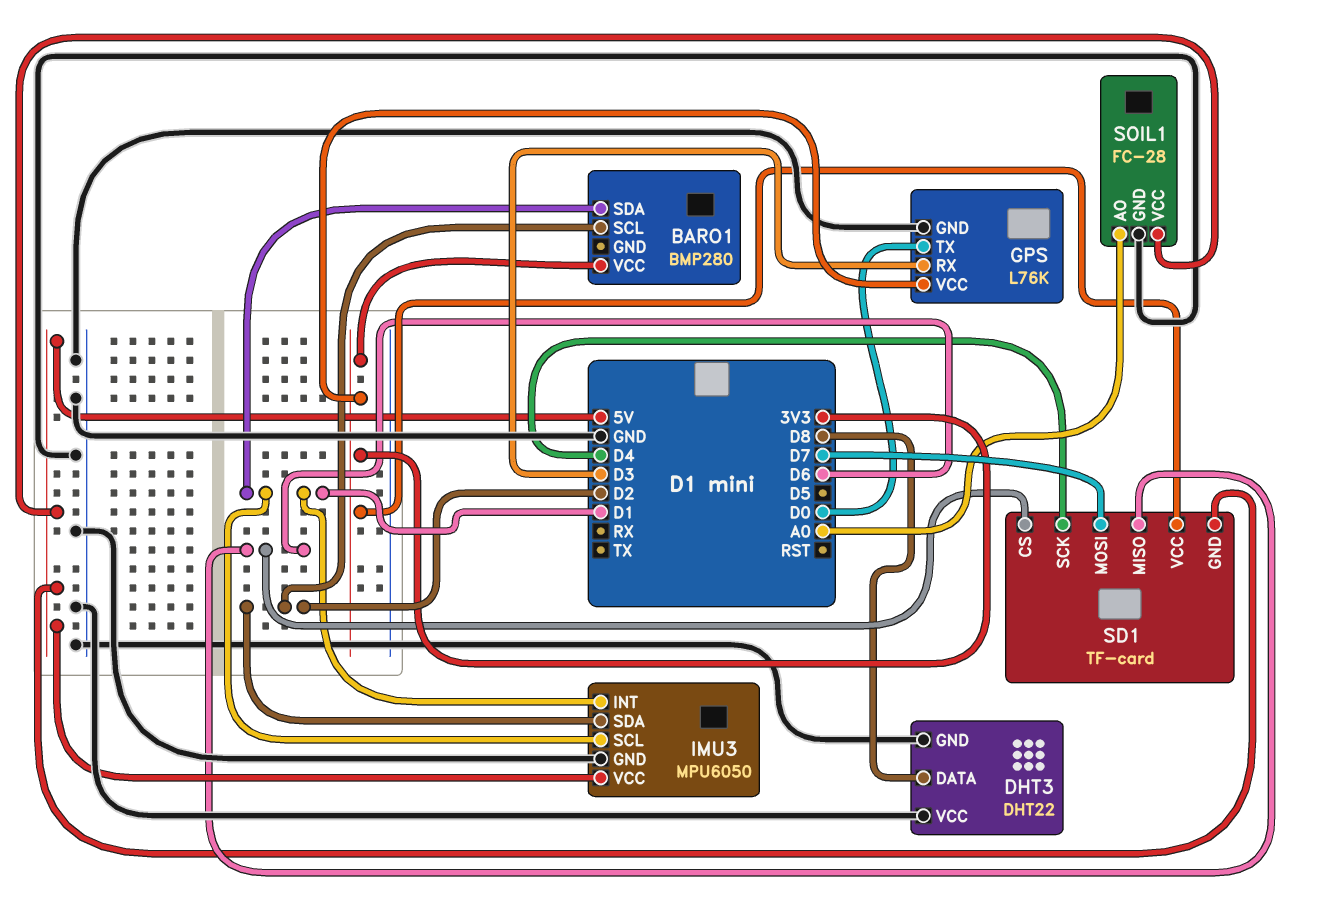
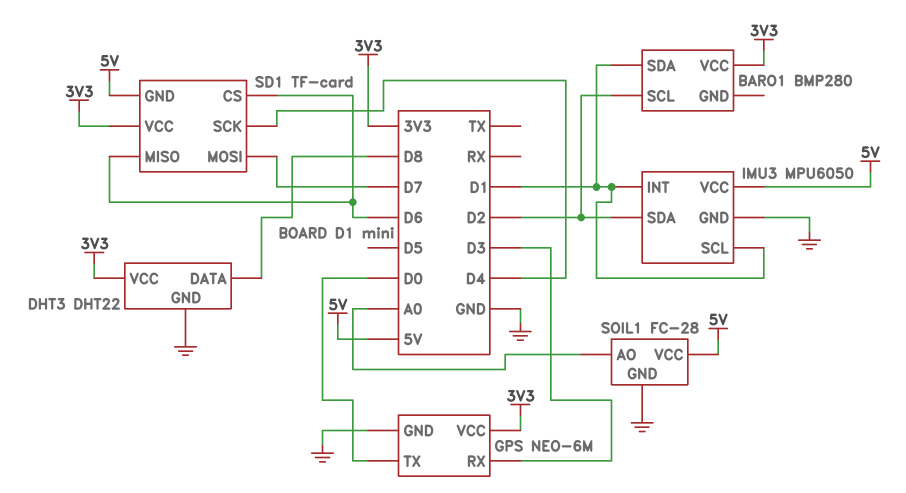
DHT3 pin VCC: GND -> 3V3
GPS: L76K -> NEO-6M

